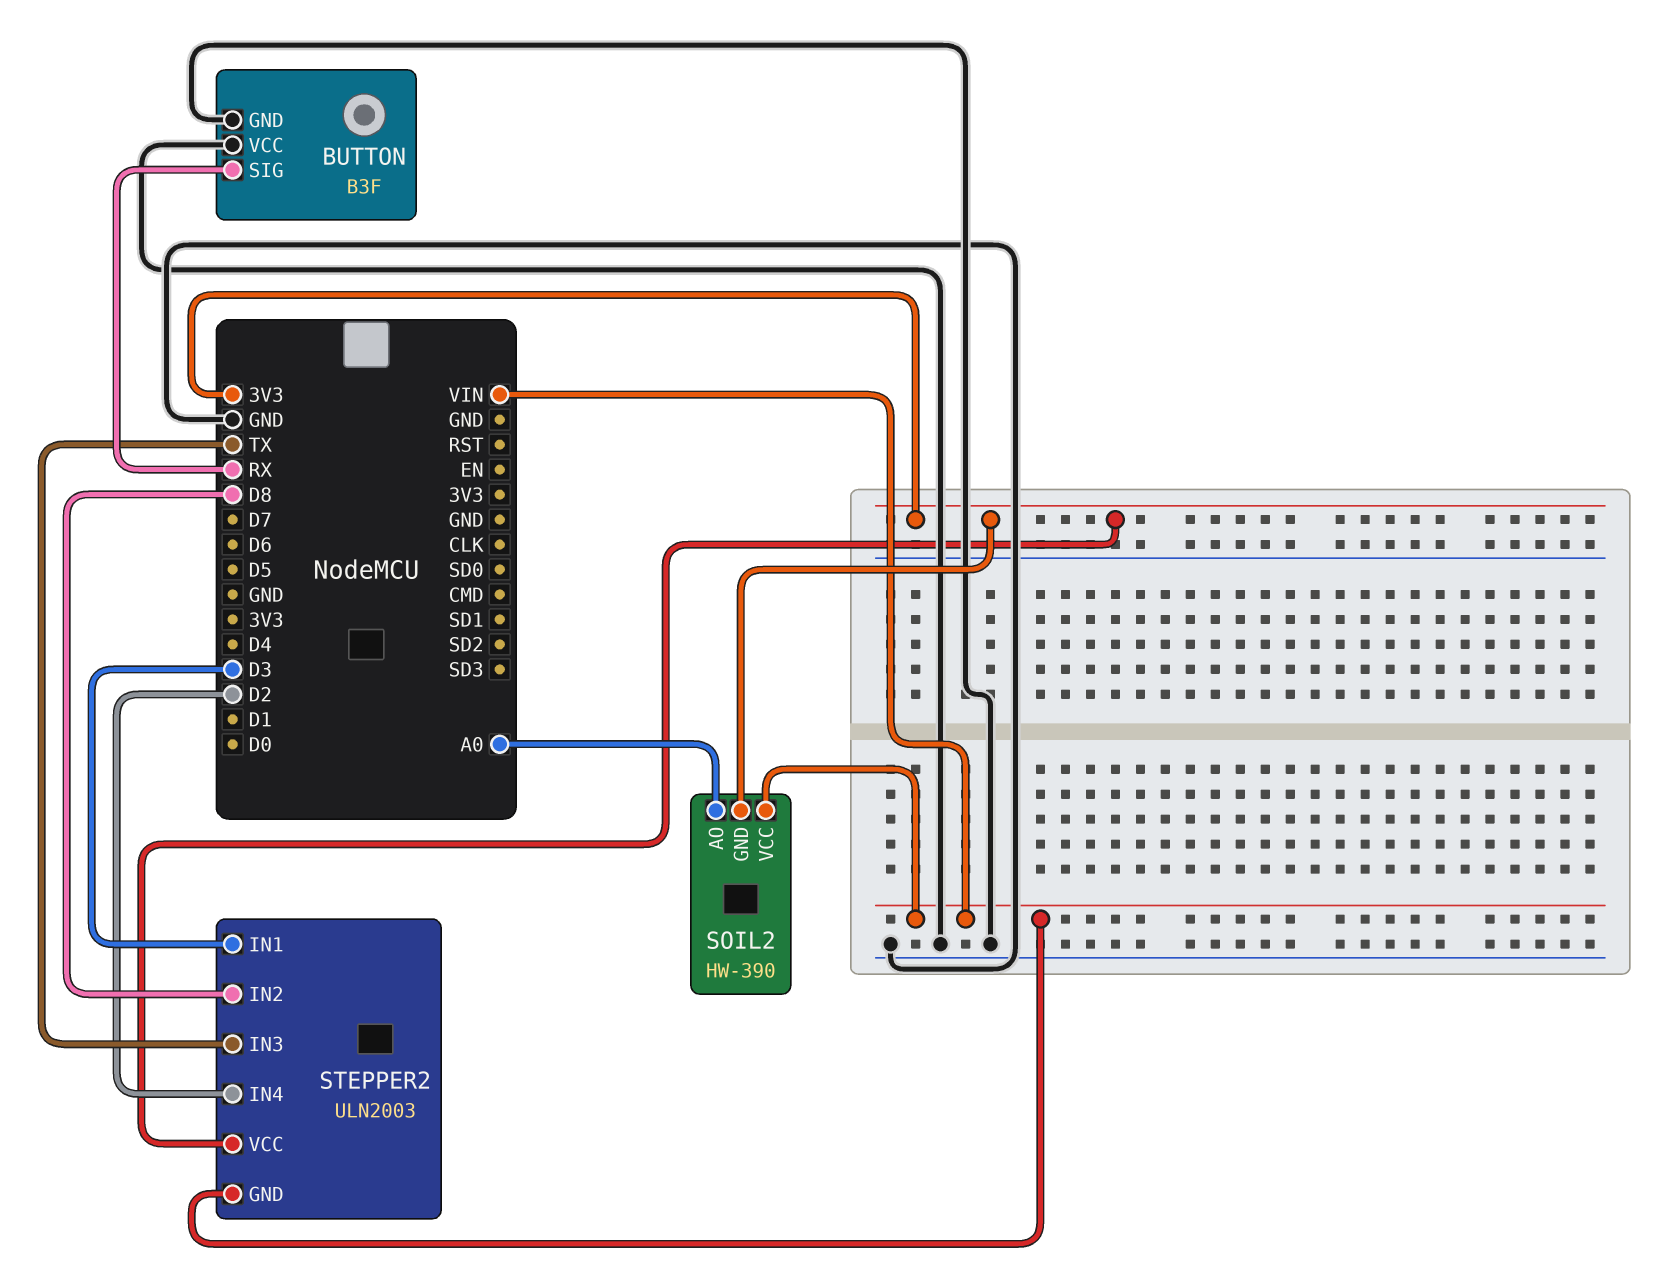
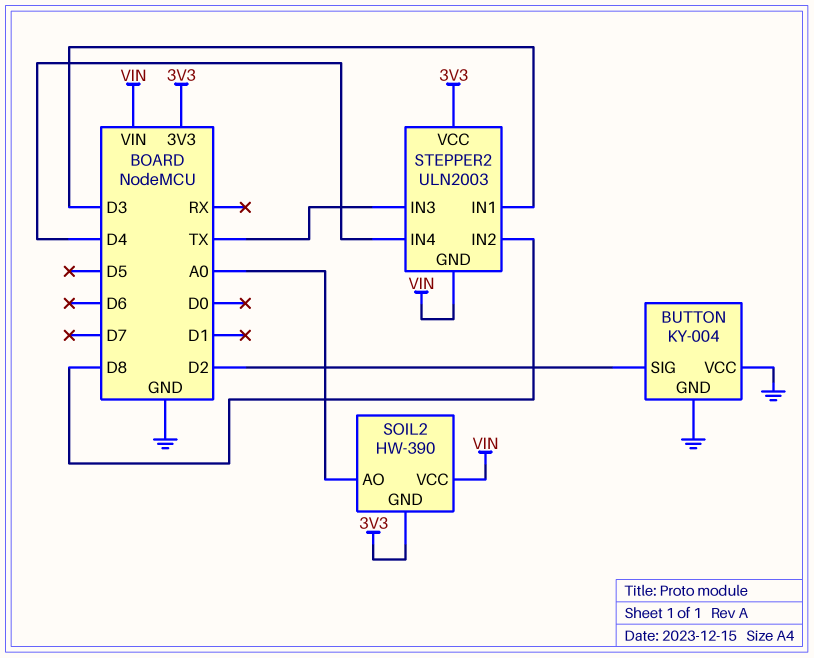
BUTTON: B3F -> KY-004
BUTTON pin SIG: RX -> D2
STEPPER2 pin IN4: D2 -> D4

